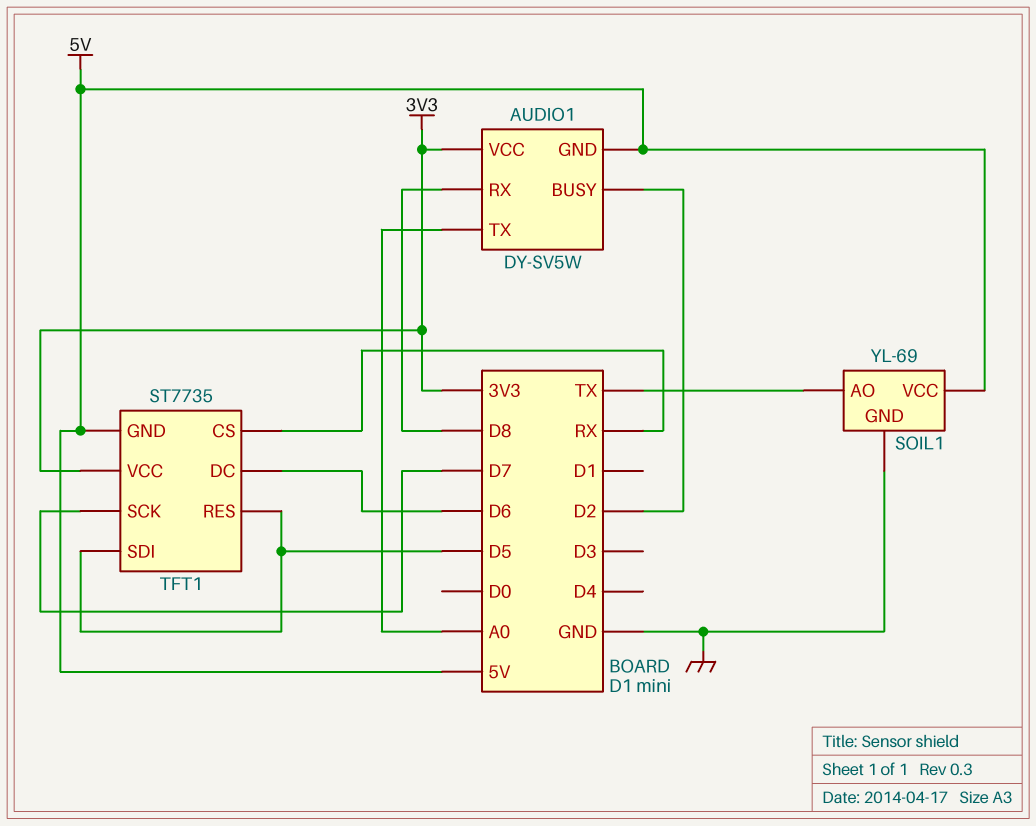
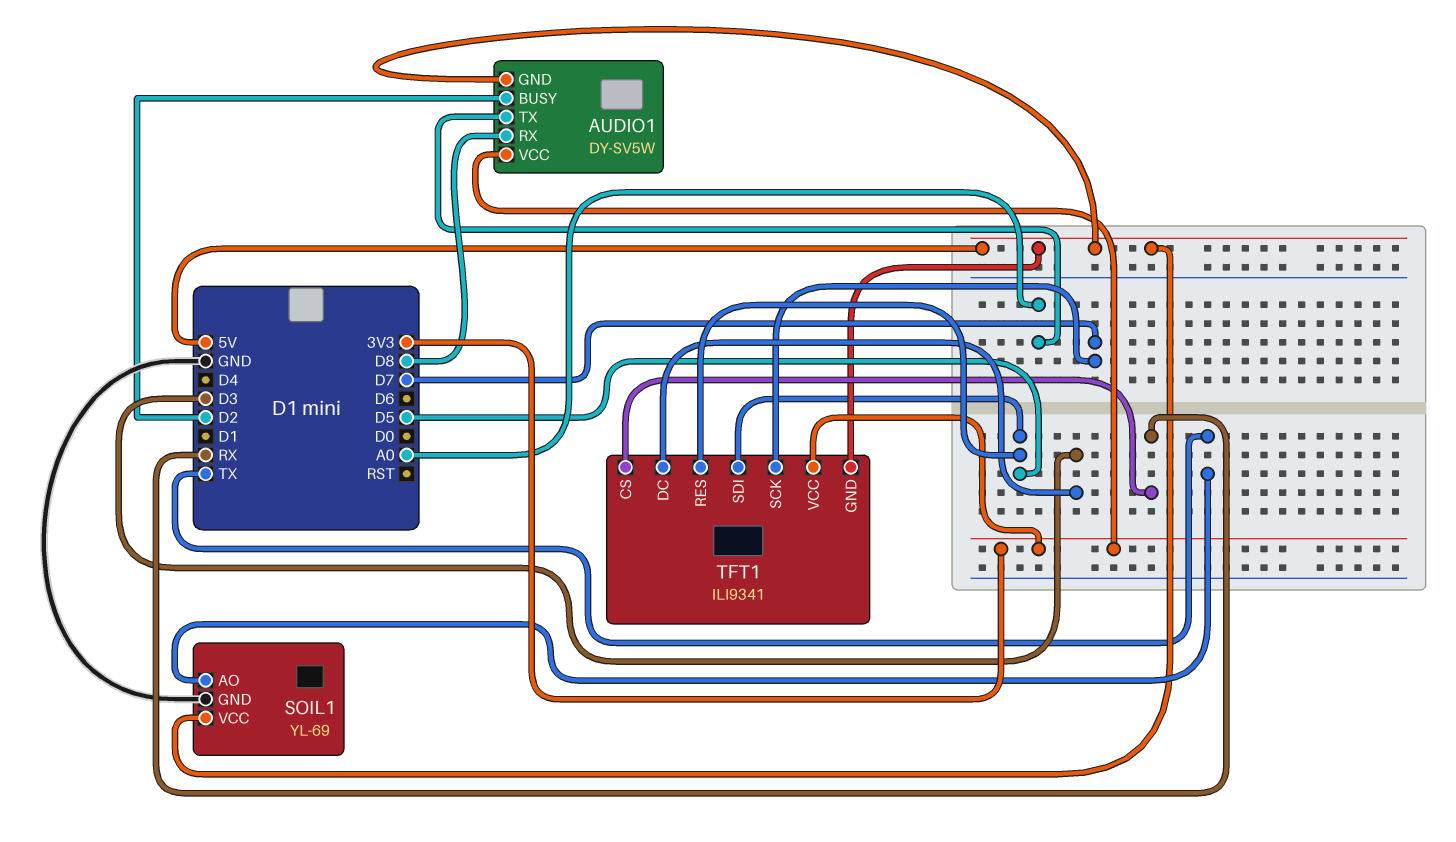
TFT1: ST7735 -> ILI9341
TFT1 pin DC: D6 -> D3

